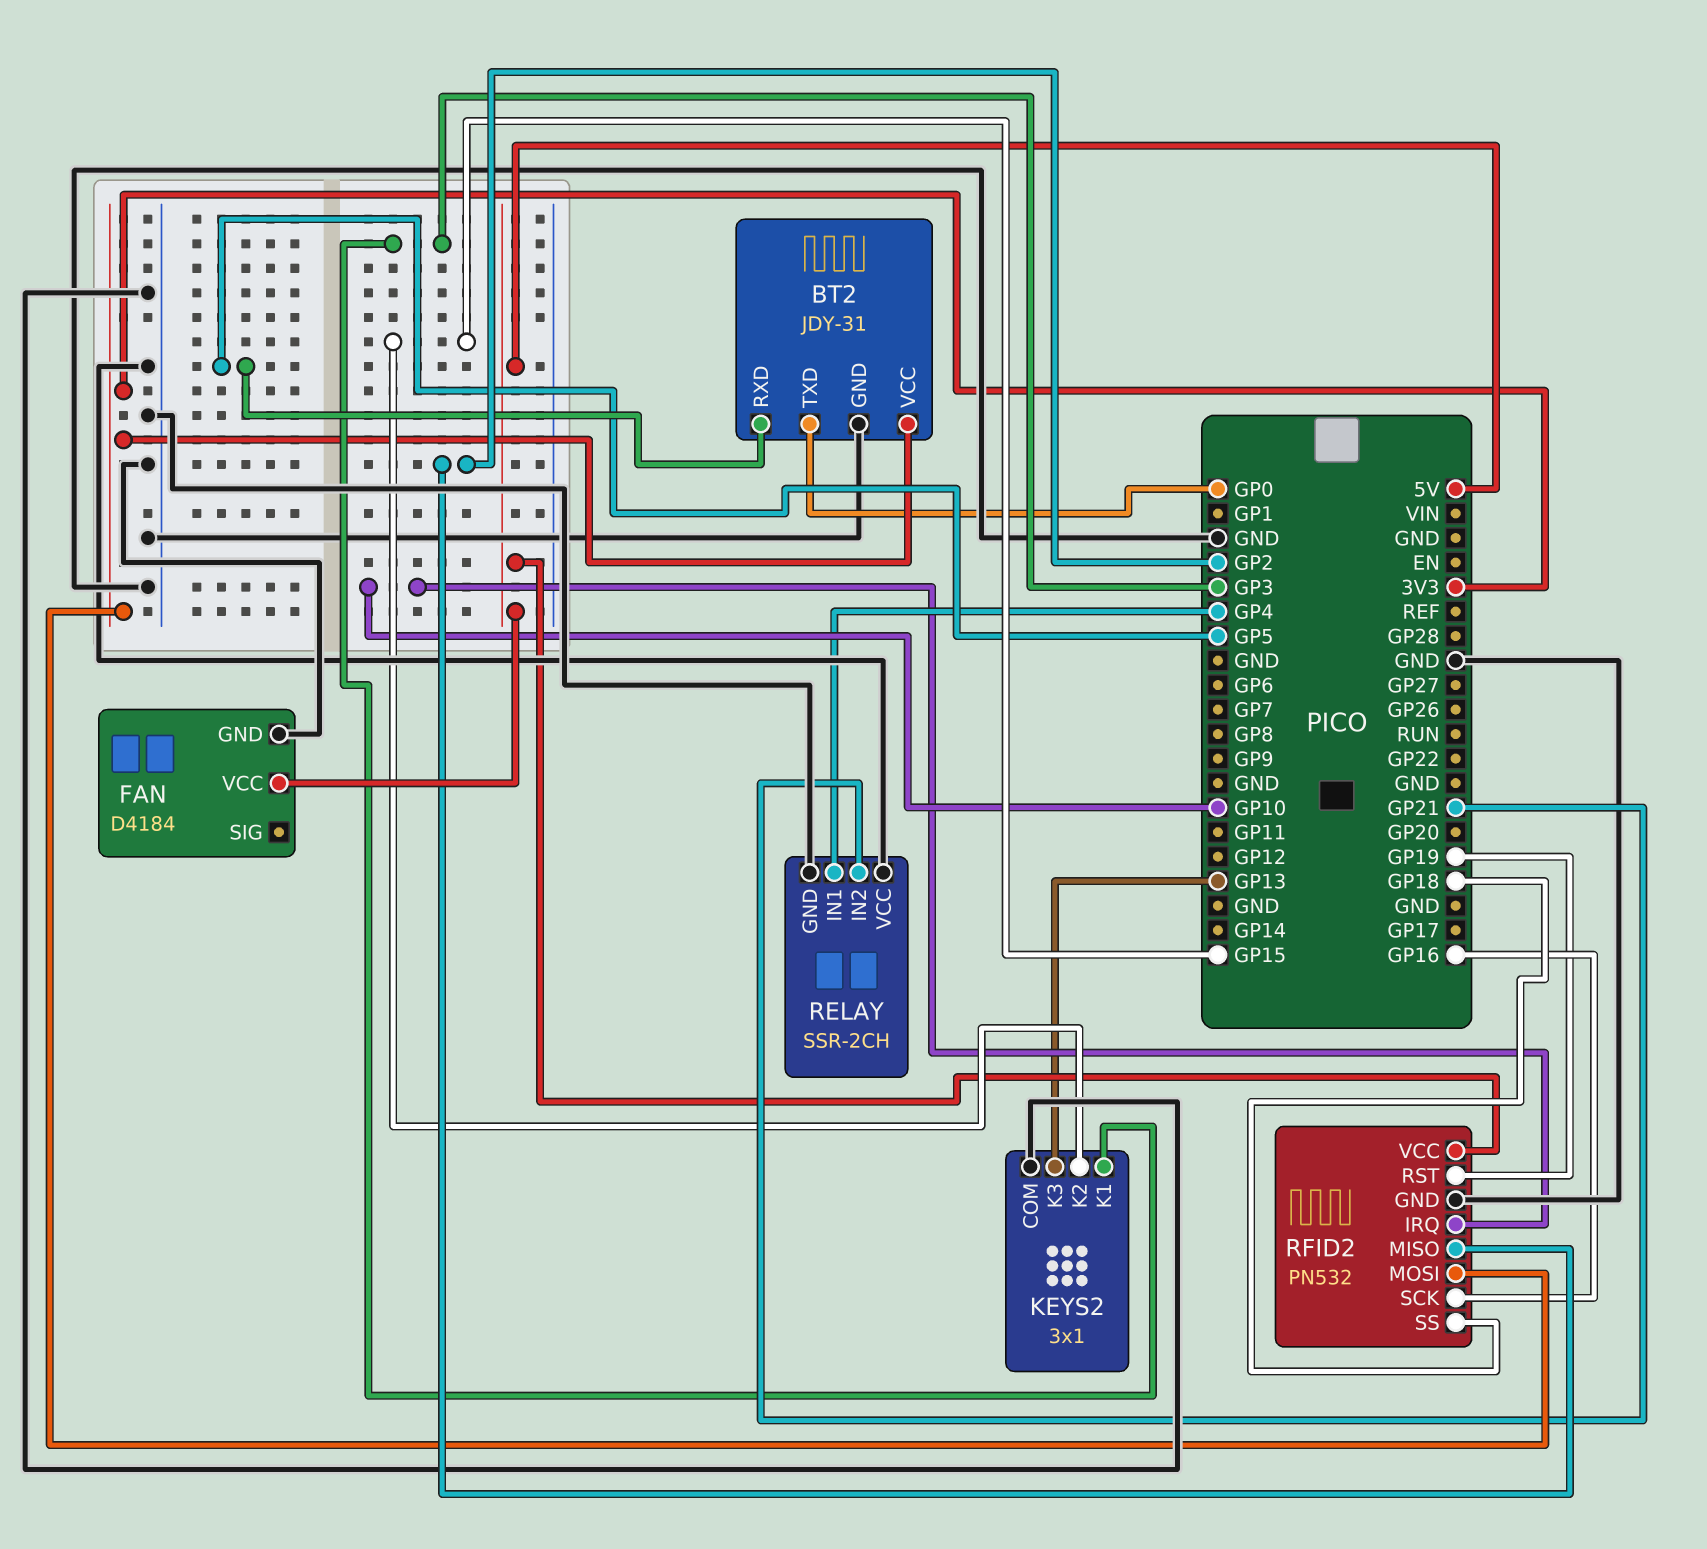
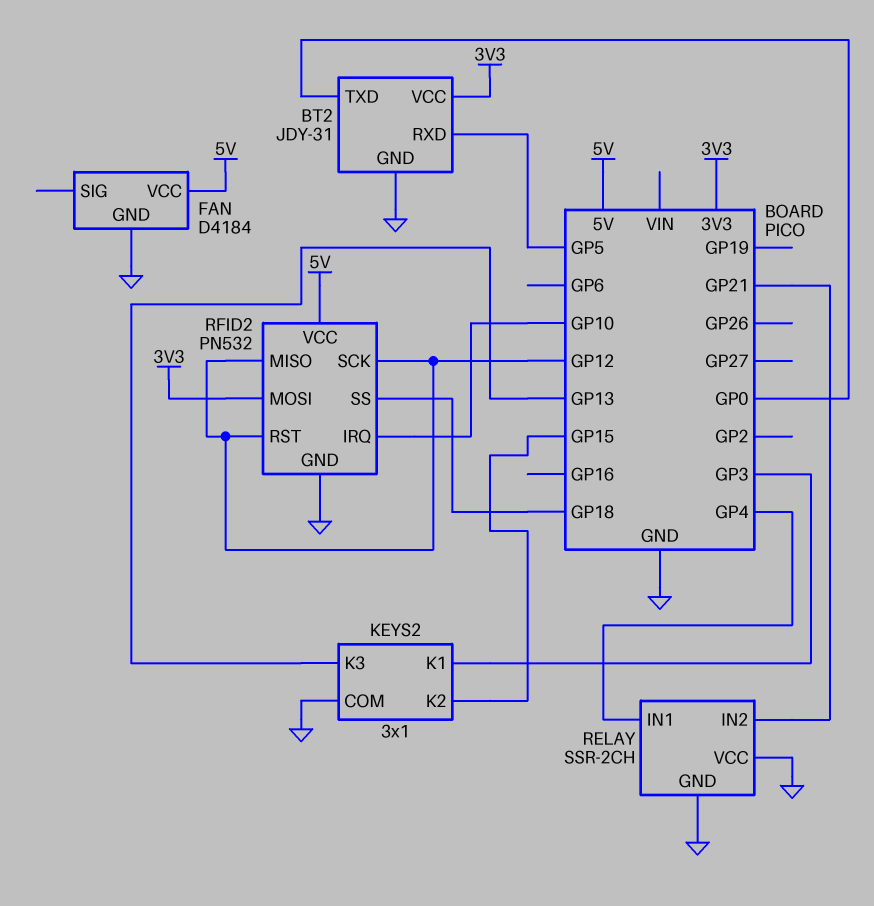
RFID2 pin MISO: GP2 -> GP12
RFID2 pin RST: GP19 -> GP12
RFID2 pin SCK: GP16 -> GP12

